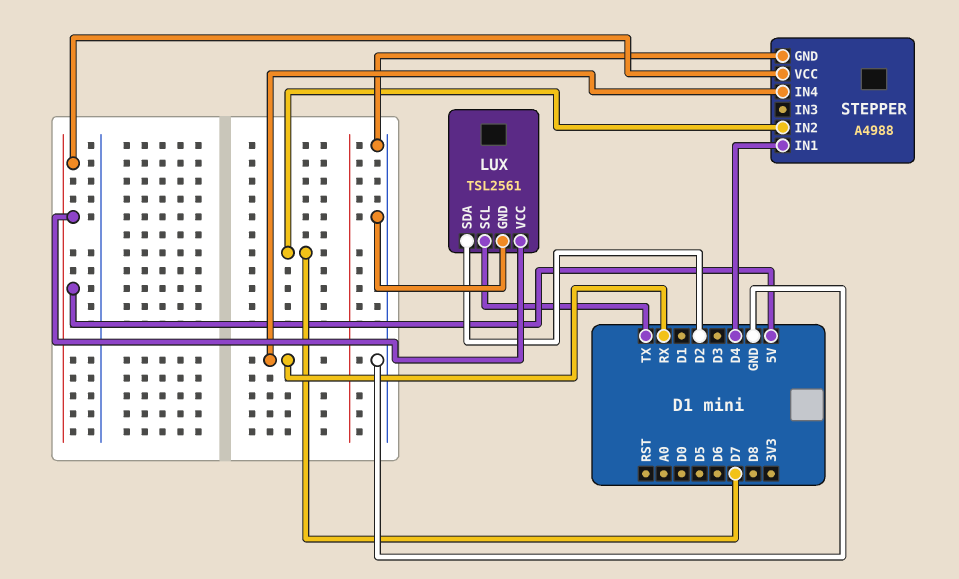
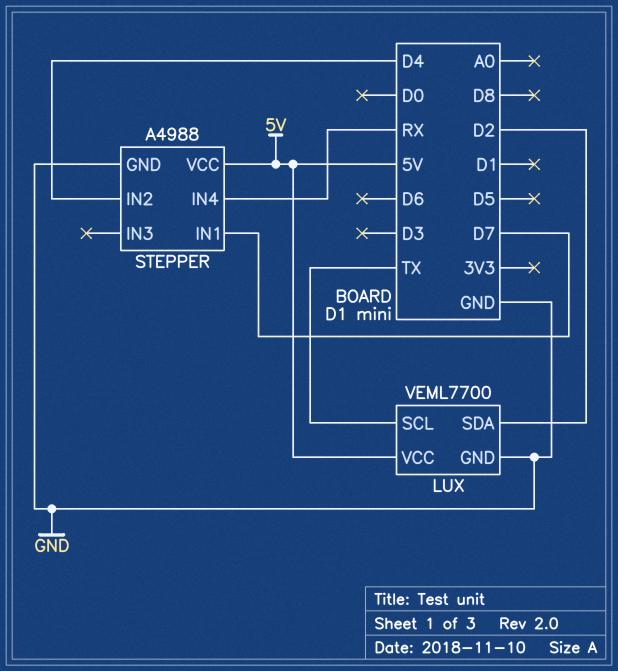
LUX: TSL2561 -> VEML7700
STEPPER pin IN1: D4 -> D7
STEPPER pin IN2: D7 -> D4

